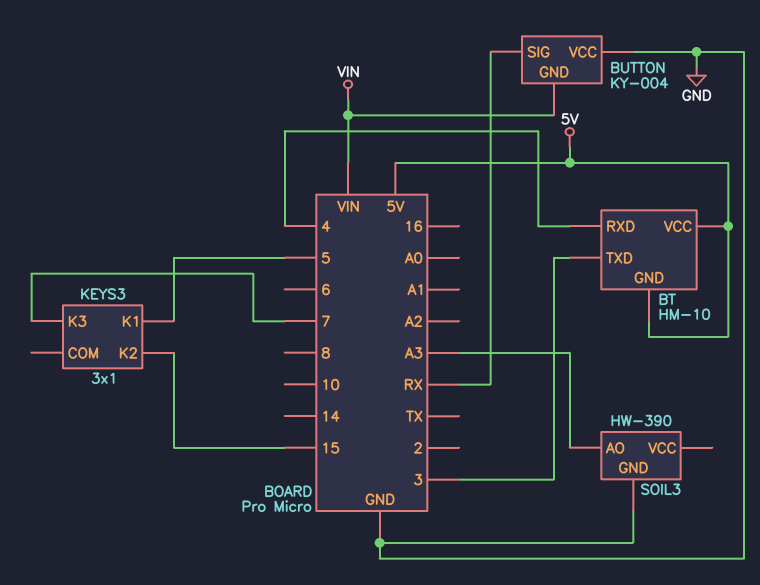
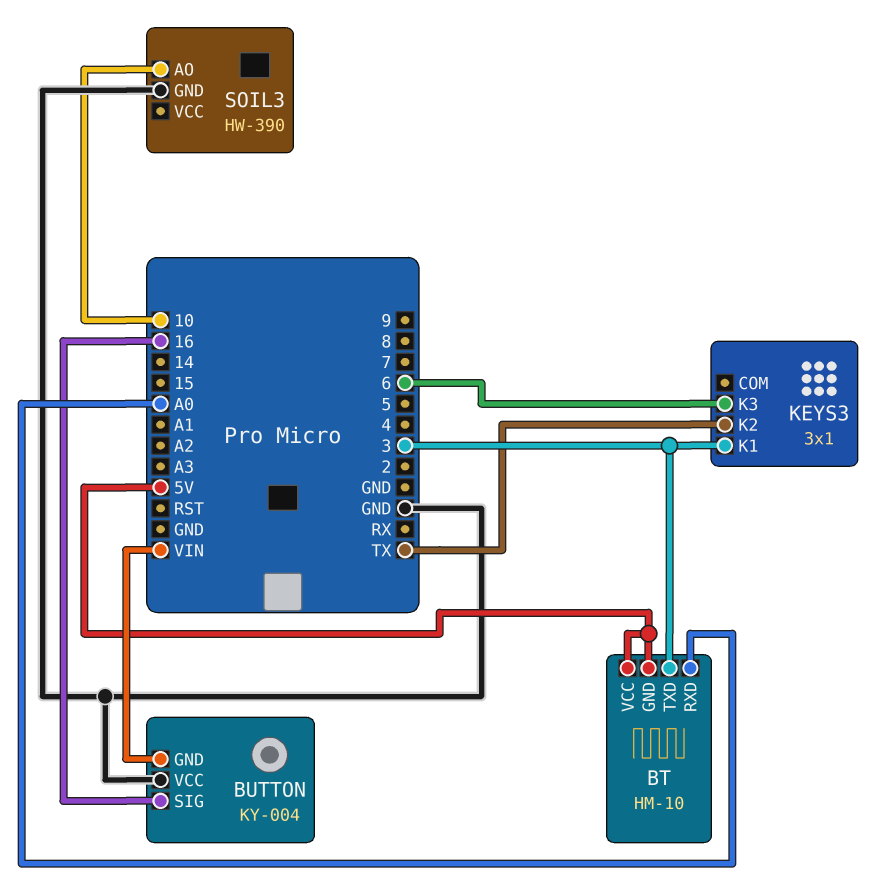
BT pin RXD: 4 -> A0
BUTTON pin SIG: RX -> 16
KEYS3 pin K1: 5 -> 3
KEYS3 pin K2: 15 -> TX
KEYS3 pin K3: 7 -> 6
SOIL3 pin AO: A3 -> 10

